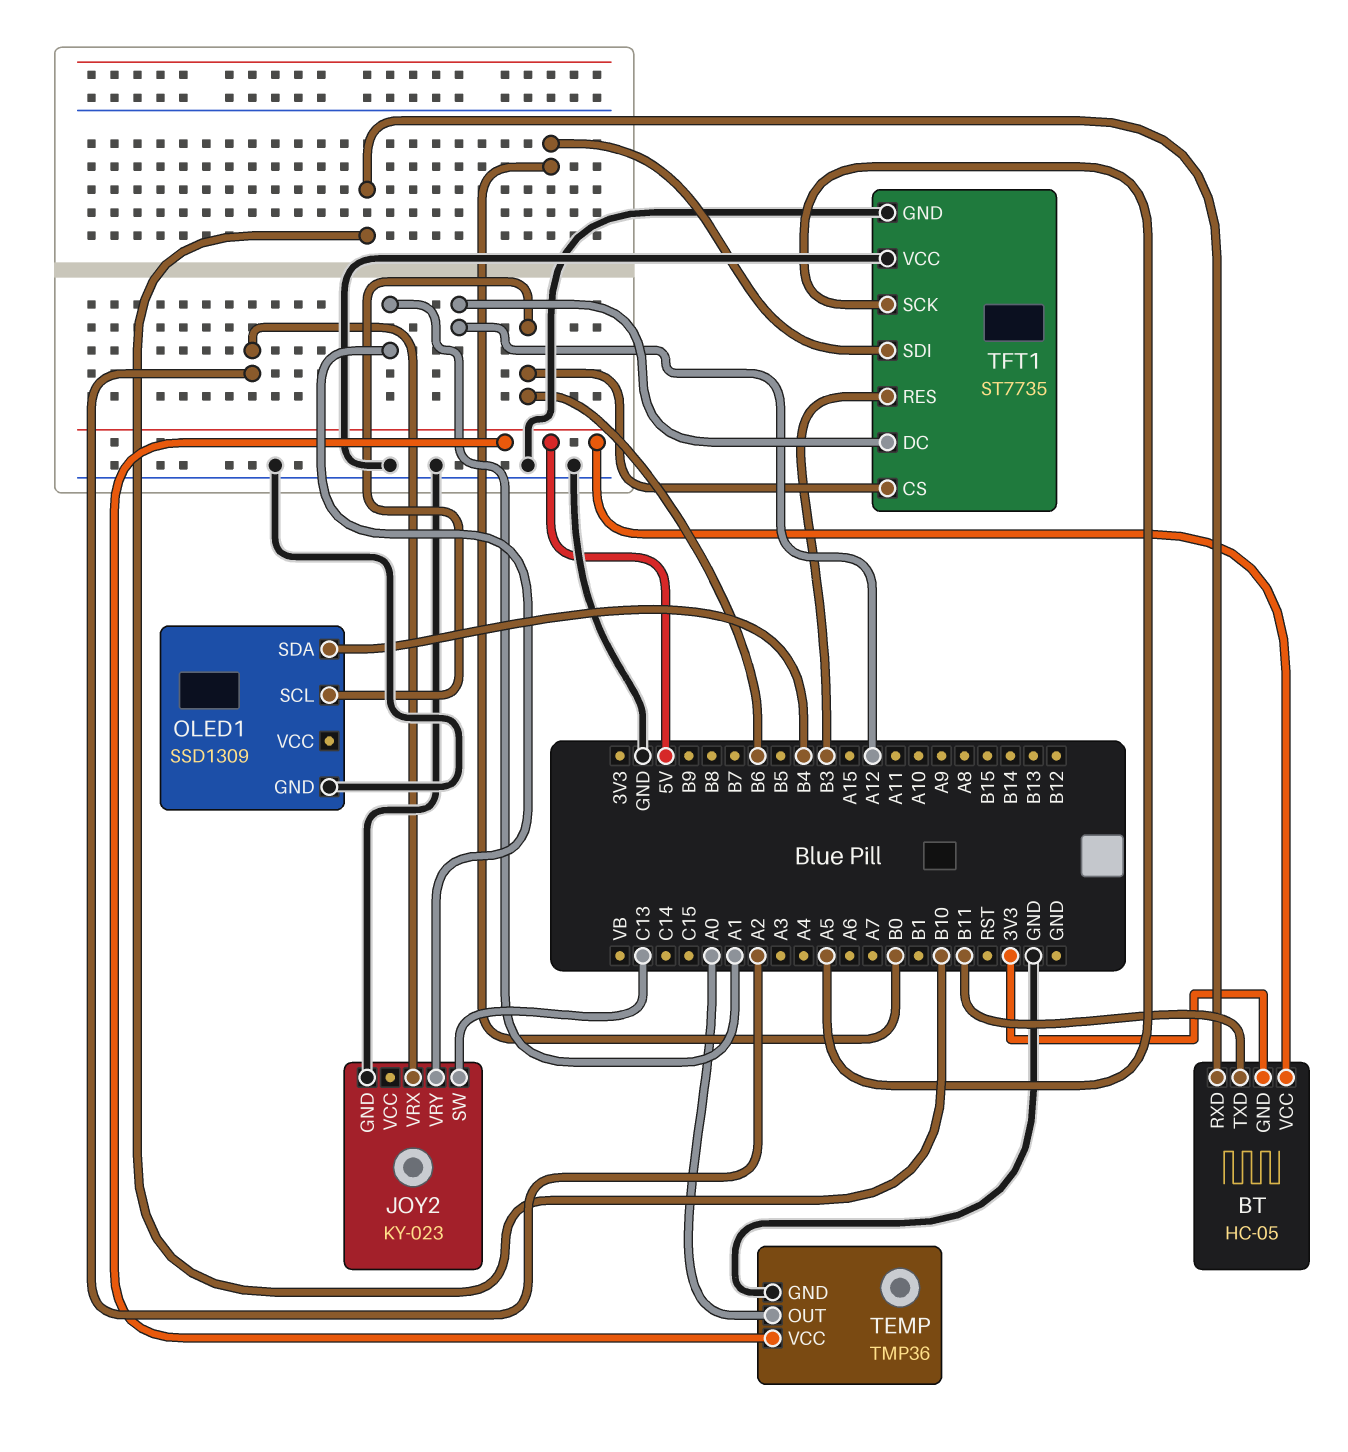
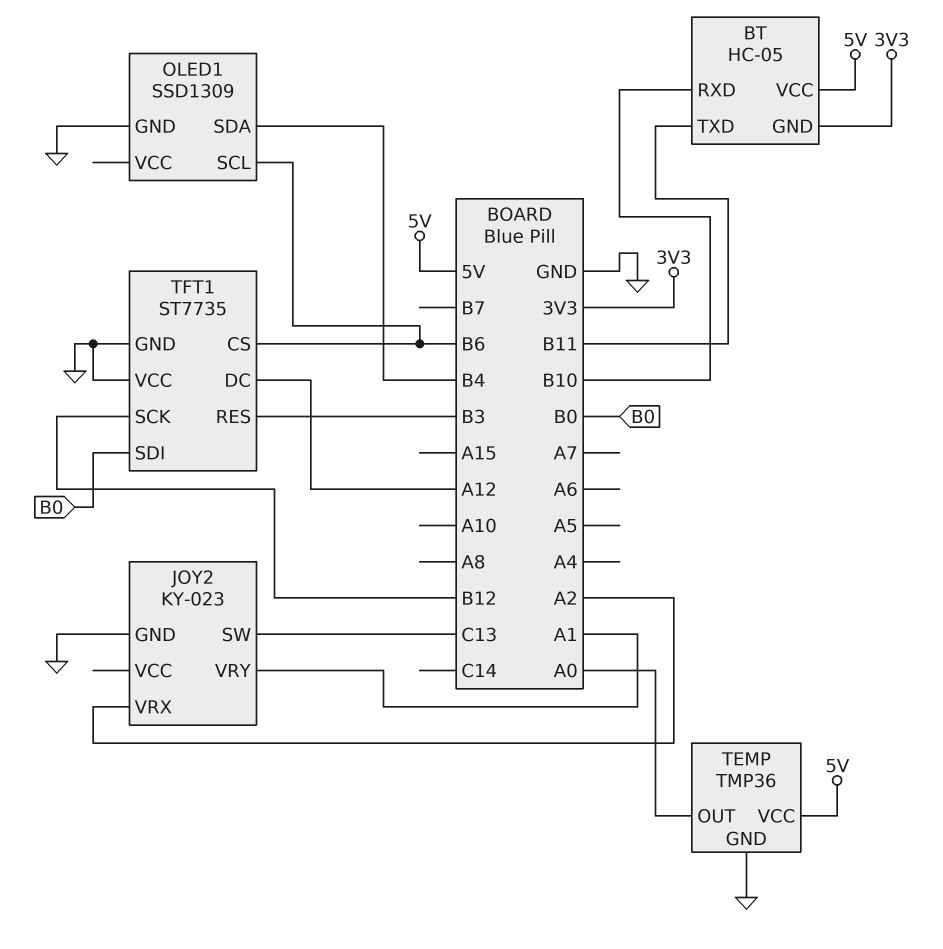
TFT1 pin SCK: A5 -> B12

